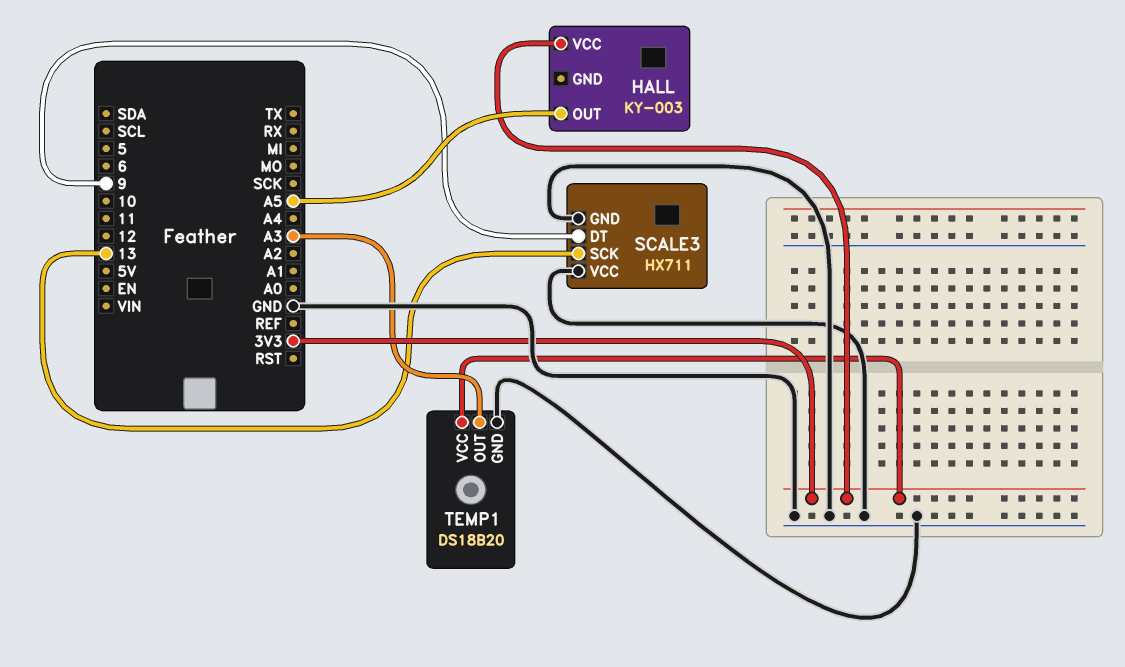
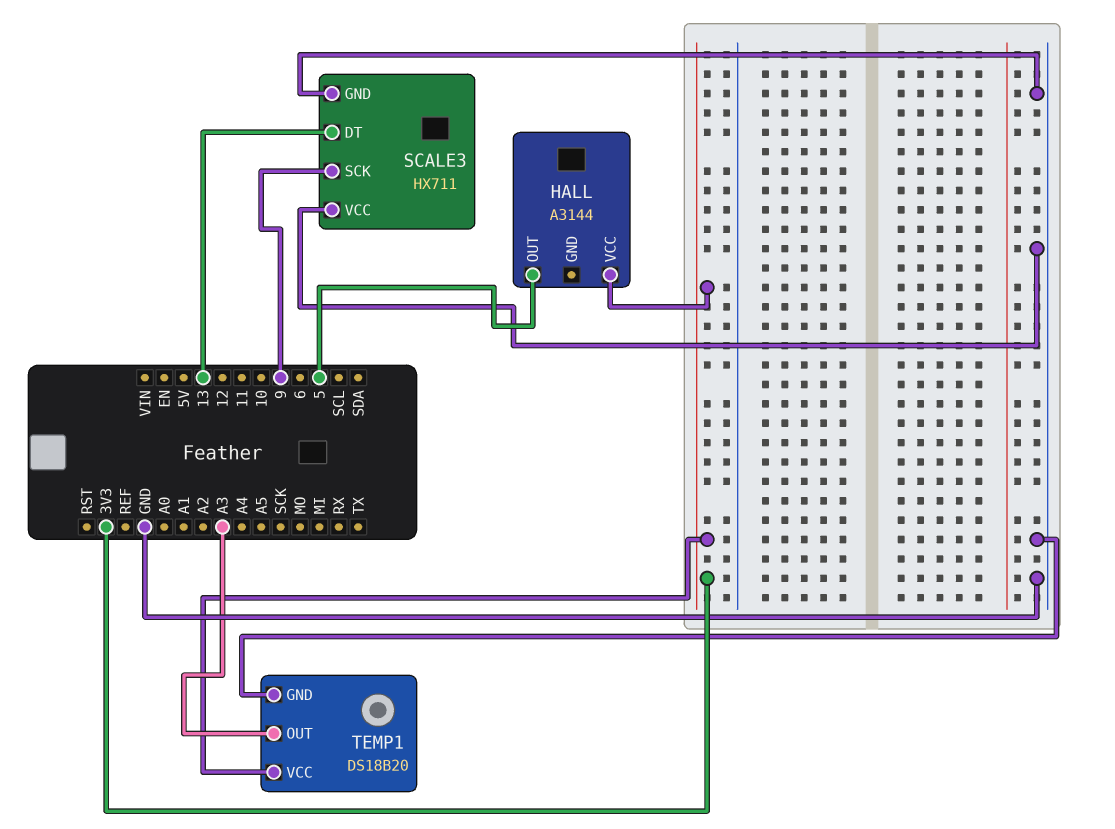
HALL: KY-003 -> A3144
HALL pin OUT: A5 -> 5
SCALE3 pin DT: 9 -> 13
SCALE3 pin SCK: 13 -> 9

